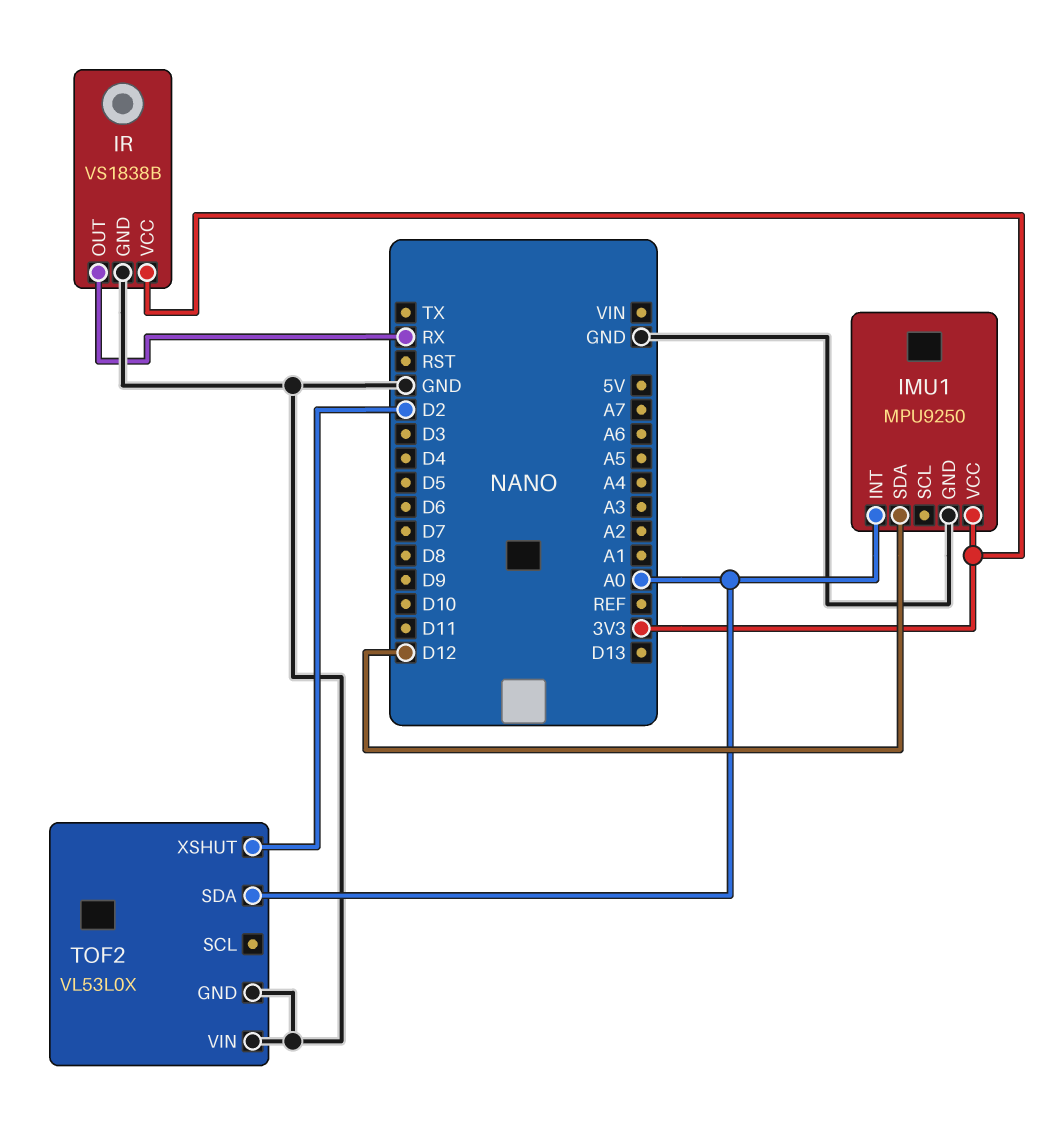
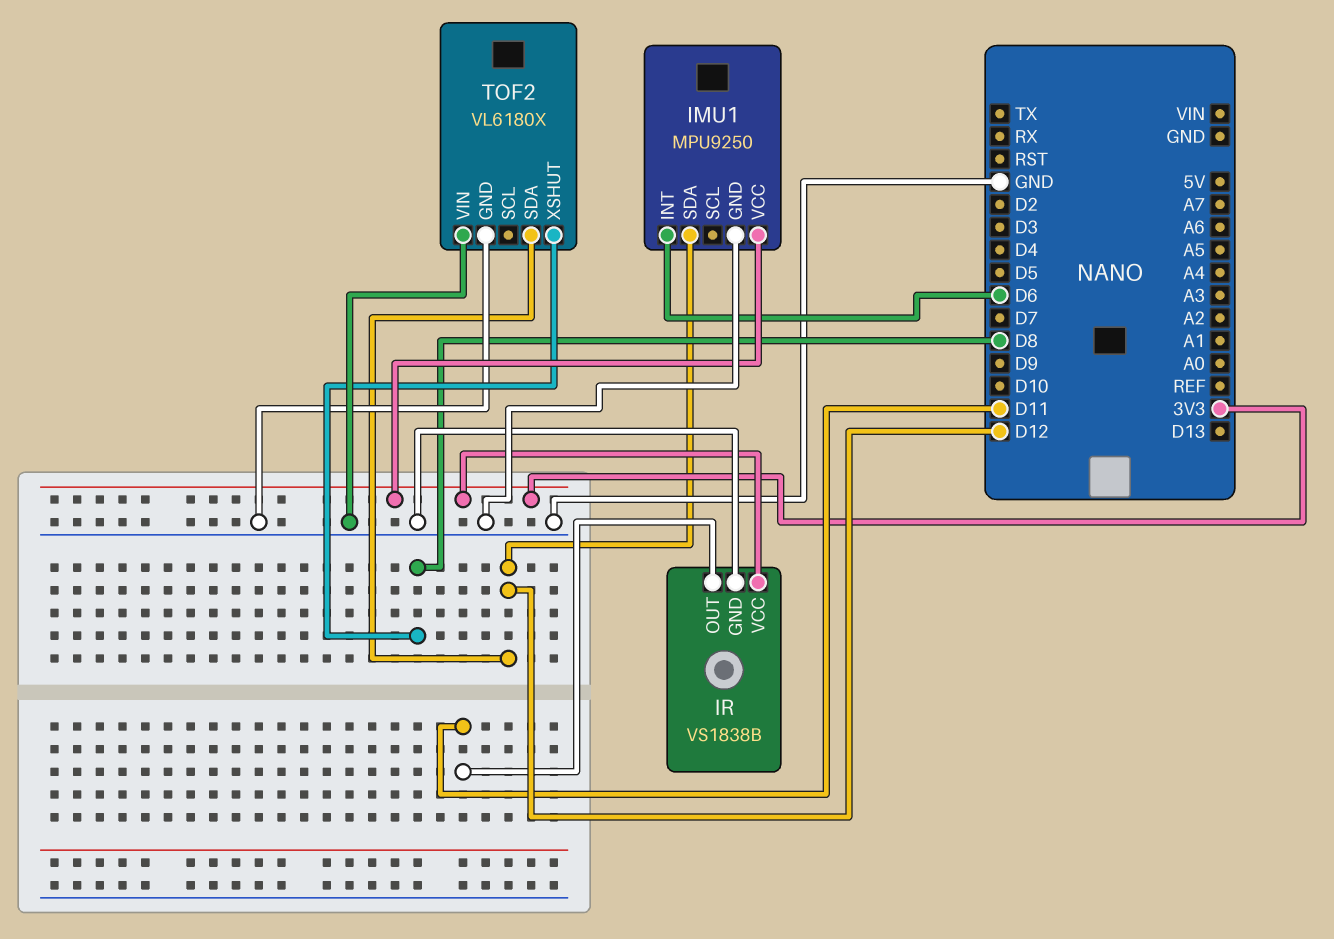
IMU1 pin INT: A0 -> D6
IR pin OUT: RX -> D11
TOF2: VL53L0X -> VL6180X
TOF2 pin SDA: A0 -> D12
TOF2 pin XSHUT: D2 -> D8

